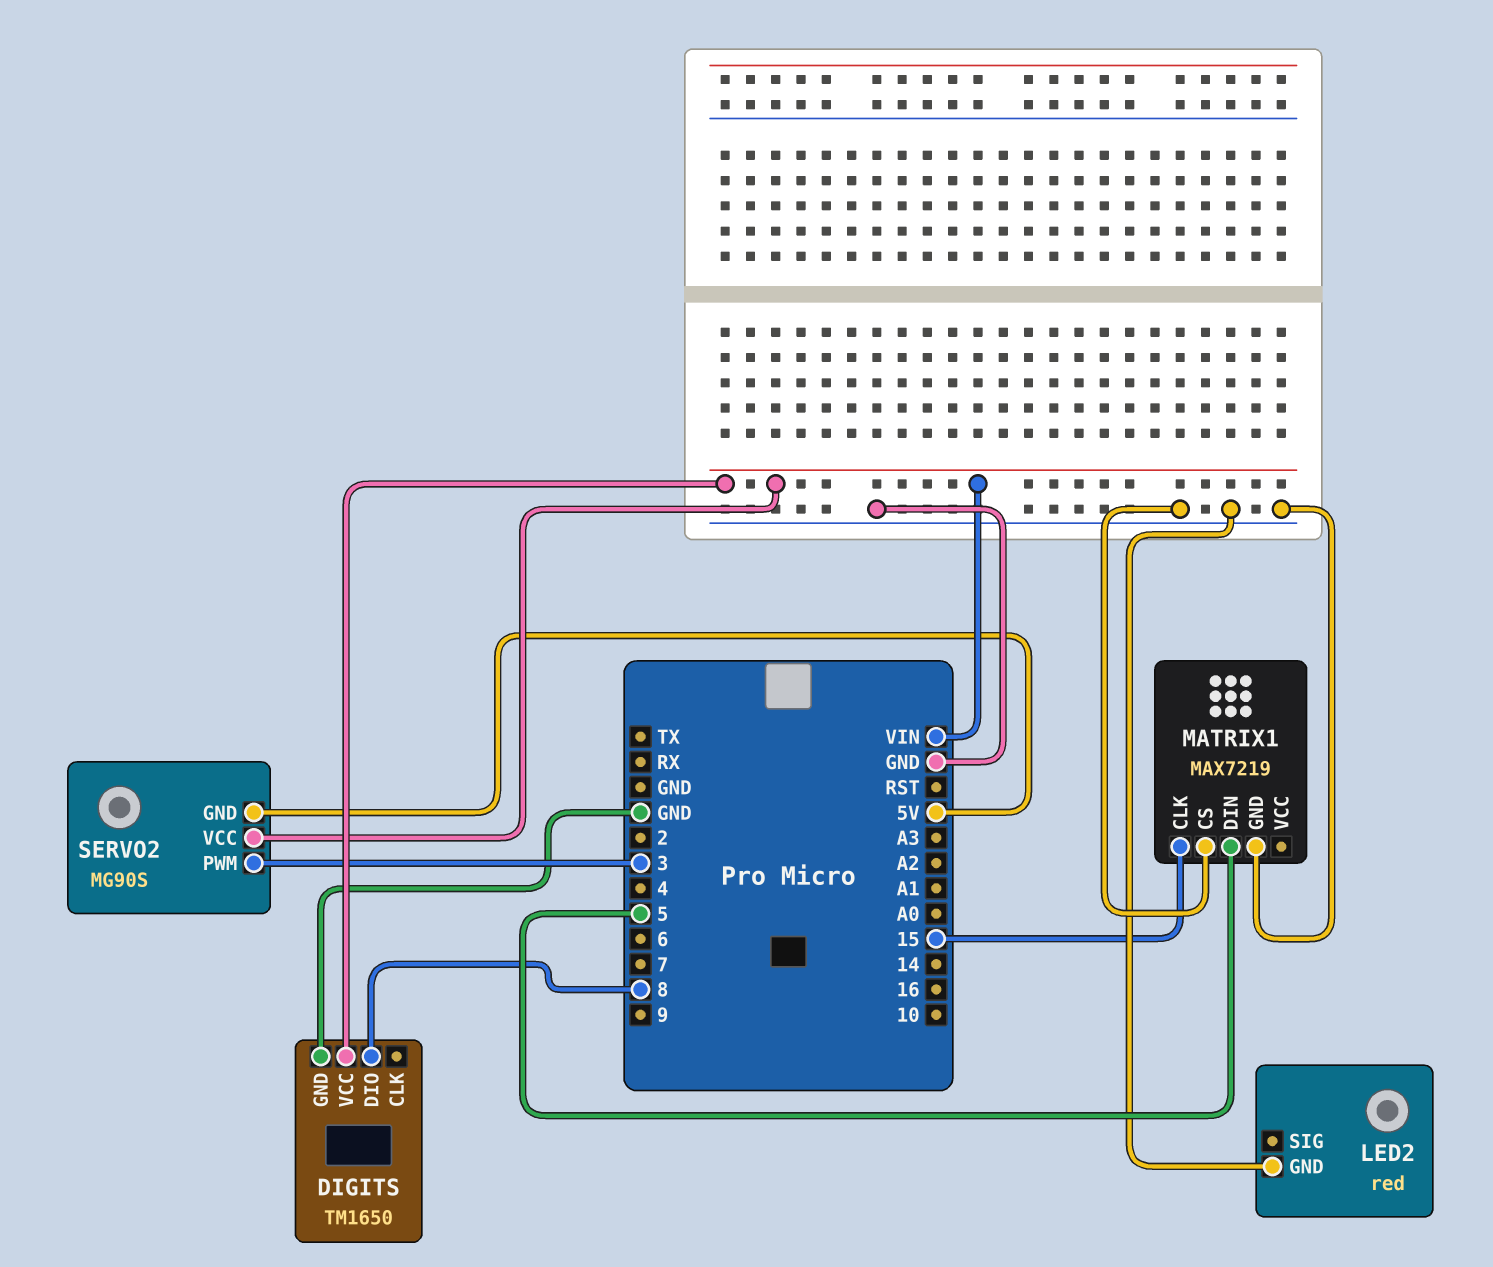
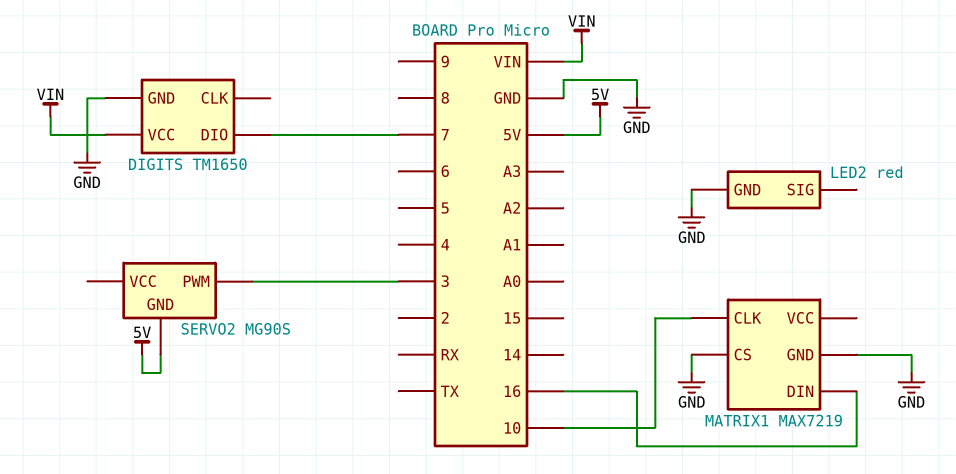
DIGITS pin DIO: 8 -> 7
MATRIX1 pin CLK: 15 -> 10
MATRIX1 pin DIN: 5 -> 16
SERVO2 pin VCC: VIN -> none

